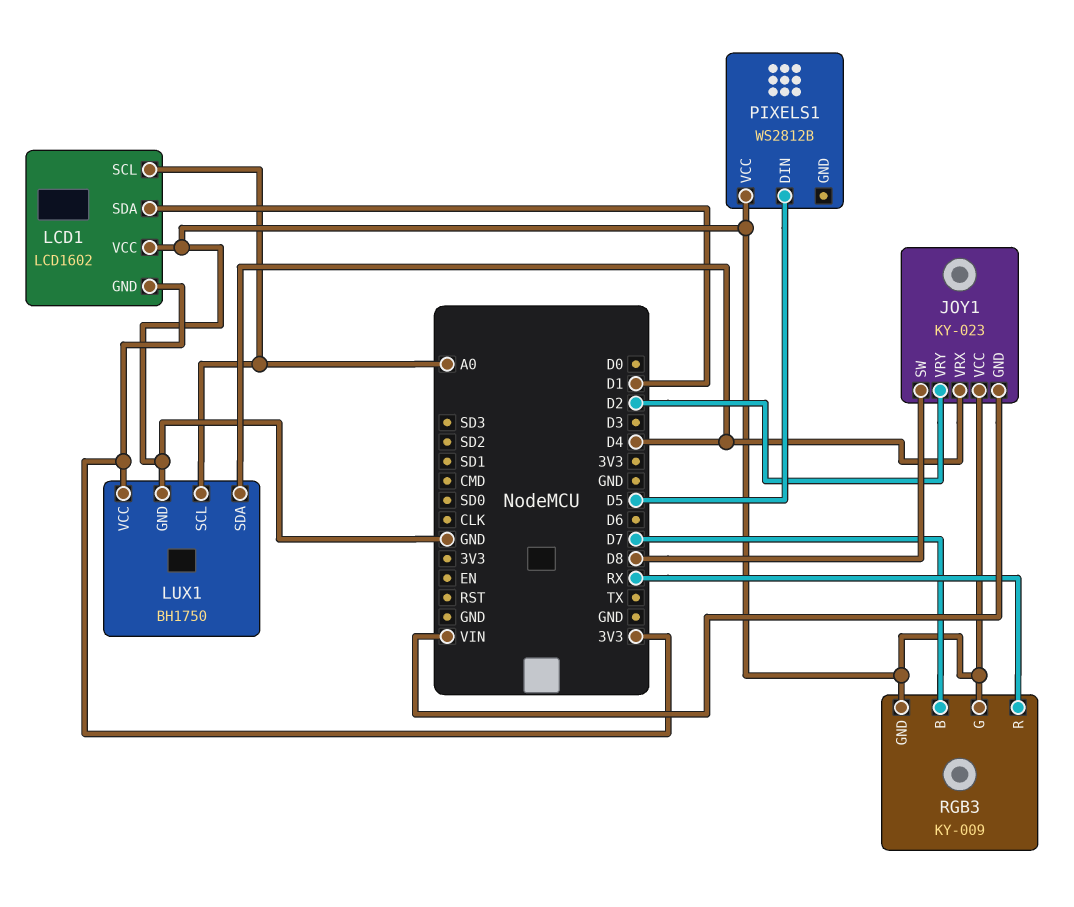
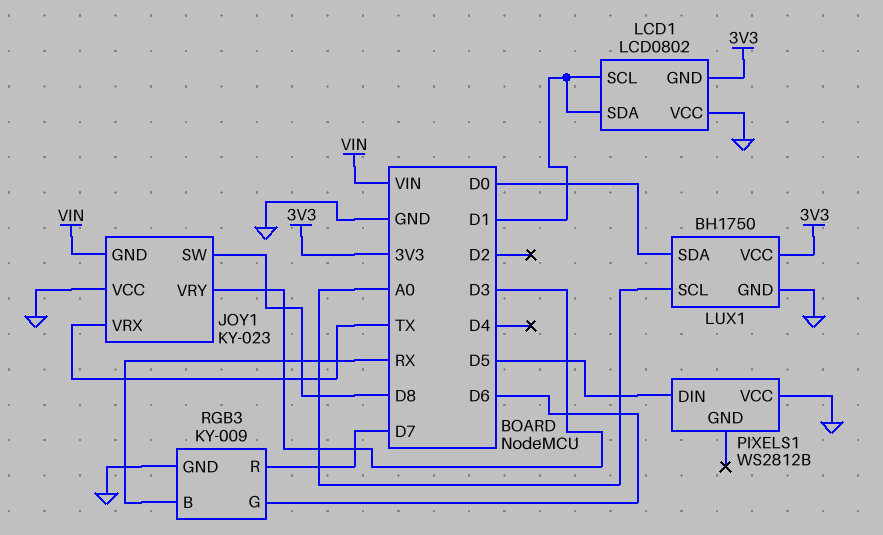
JOY1 pin VRX: D4 -> TX
JOY1 pin VRY: D2 -> D3
LCD1: LCD1602 -> LCD0802
LCD1 pin SCL: A0 -> D1
LUX1 pin SDA: D4 -> D0
RGB3 pin B: D7 -> RX
RGB3 pin G: GND -> D6
RGB3 pin R: RX -> D7

